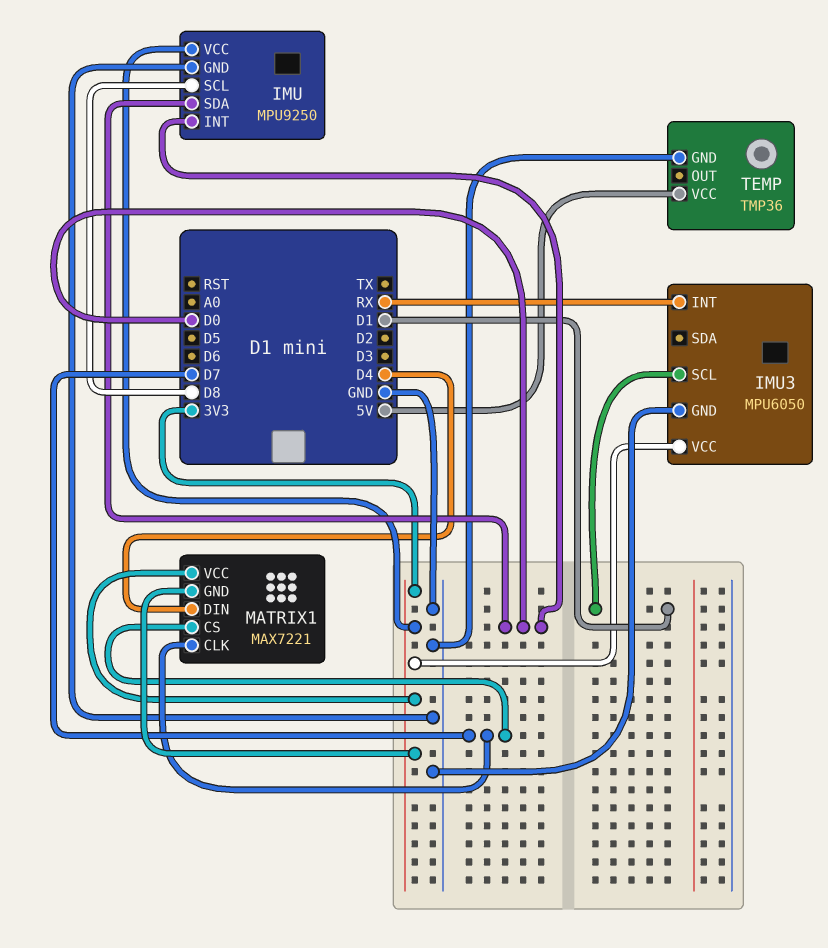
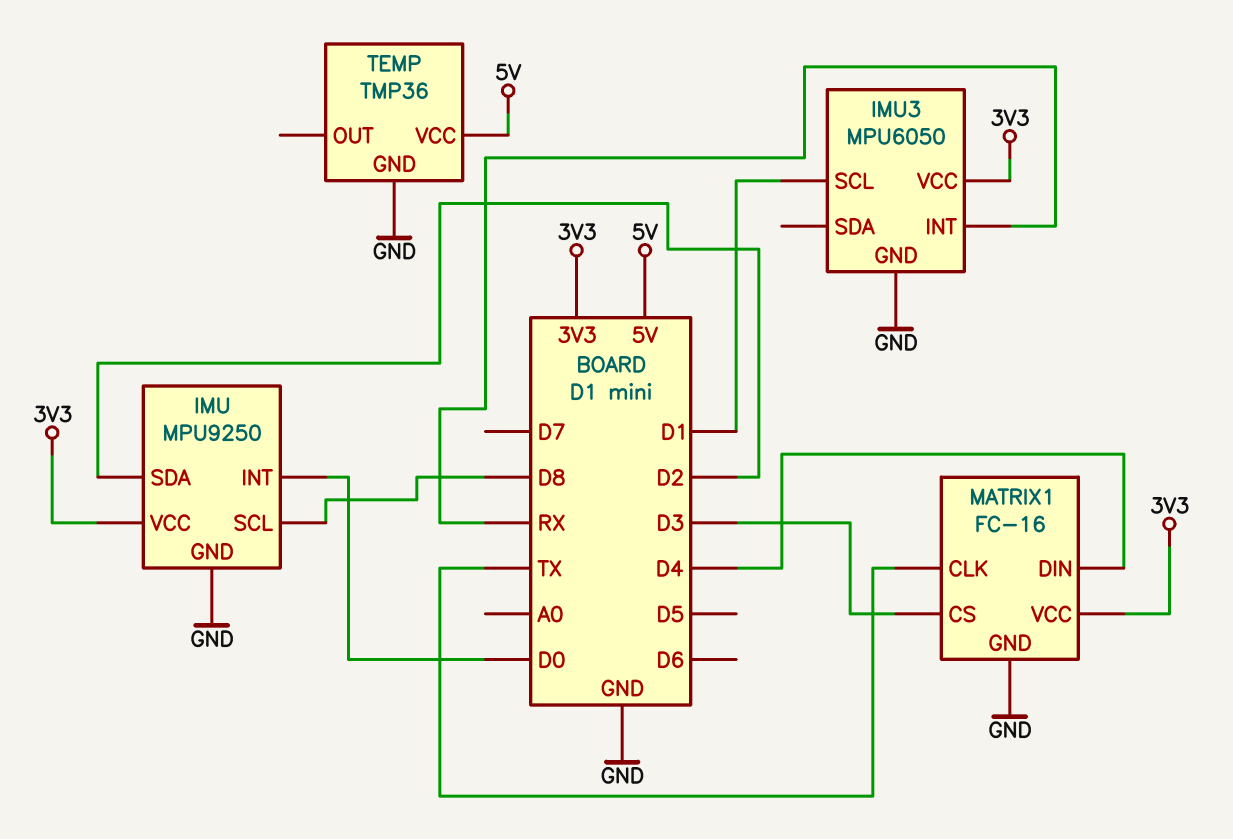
IMU pin SDA: D0 -> D2
MATRIX1: MAX7221 -> FC-16
MATRIX1 pin CLK: D7 -> TX
MATRIX1 pin CS: D7 -> D3
MATRIX1 pin GND: 3V3 -> GND

